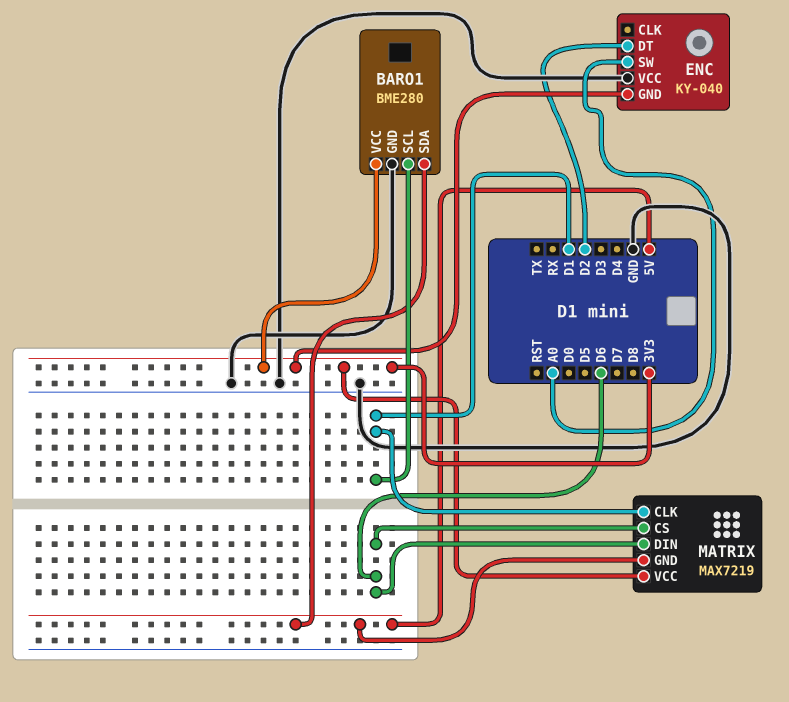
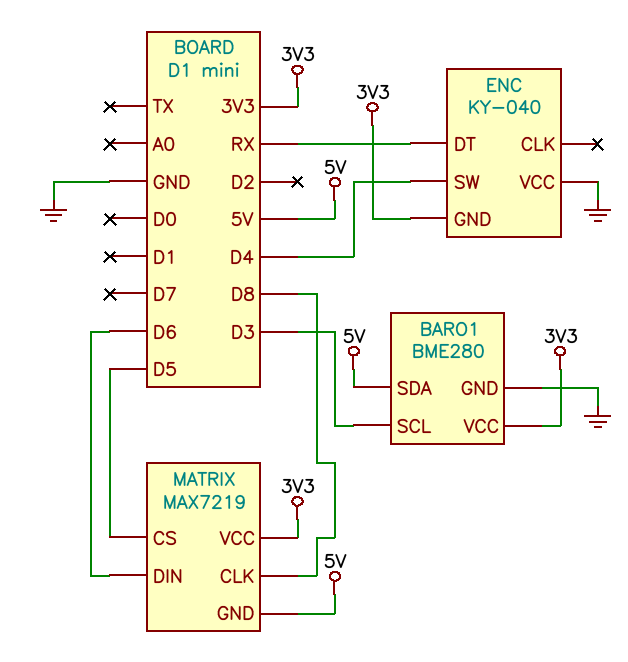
BARO1 pin SCL: D1 -> D3
ENC pin DT: D2 -> RX
ENC pin SW: A0 -> D4
MATRIX pin CLK: D1 -> D8
MATRIX pin CS: D6 -> D5

